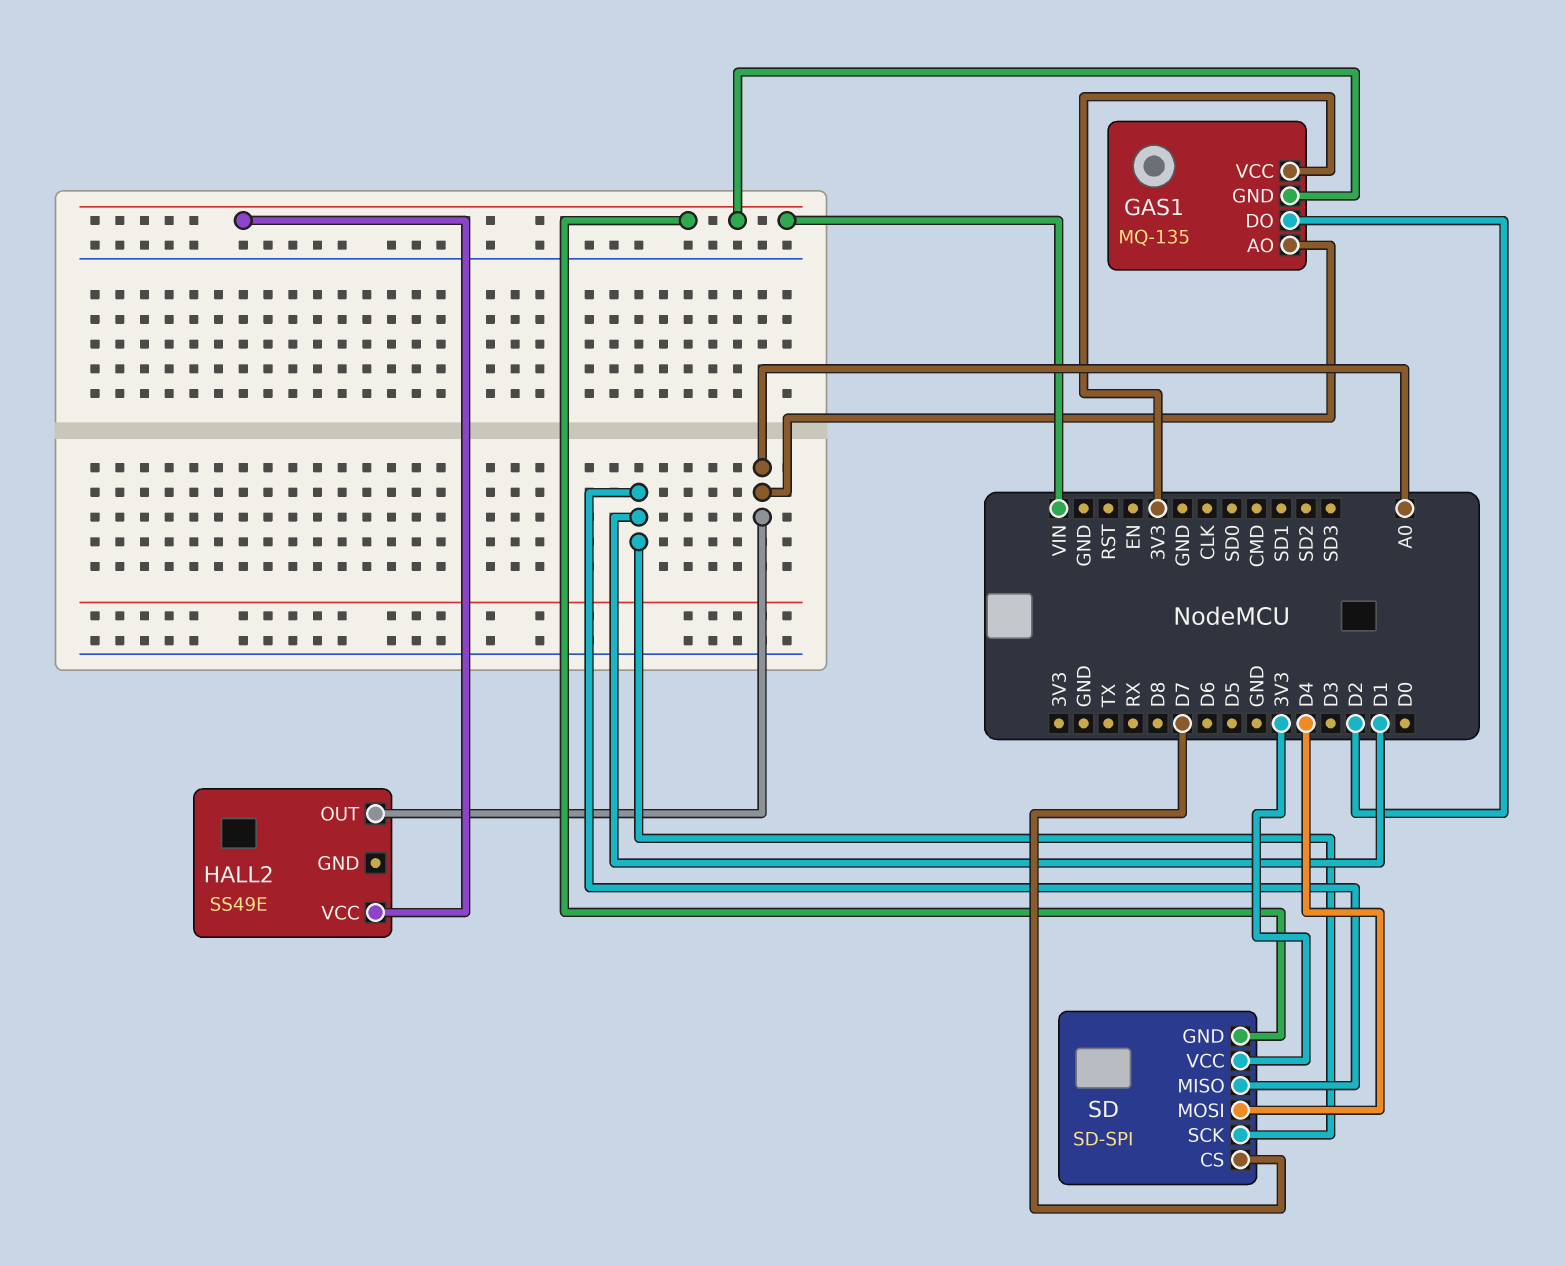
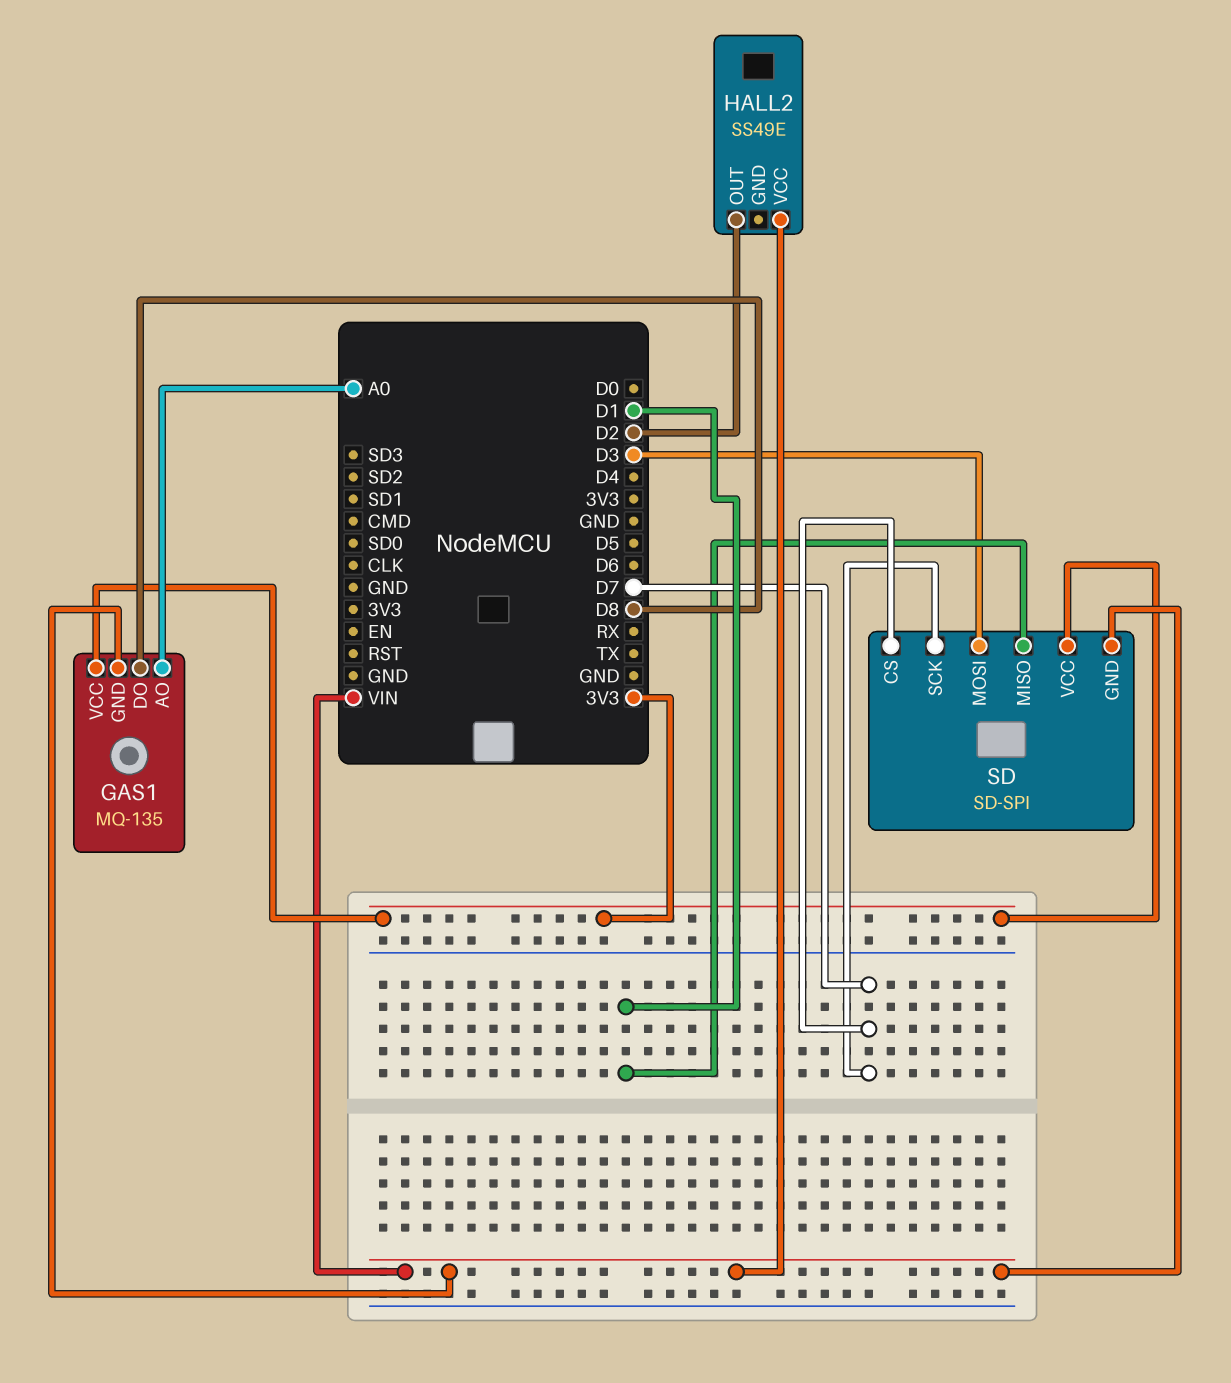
GAS1 pin DO: D2 -> D8
HALL2 pin OUT: A0 -> D2
SD pin MOSI: D4 -> D3
SD pin SCK: D1 -> D7

